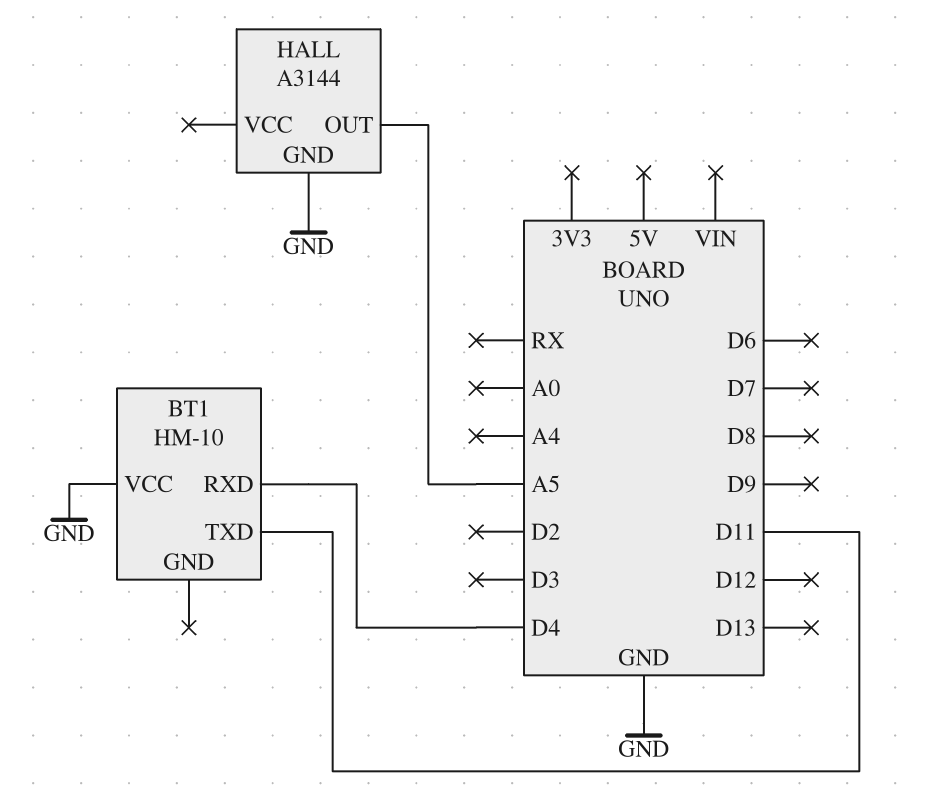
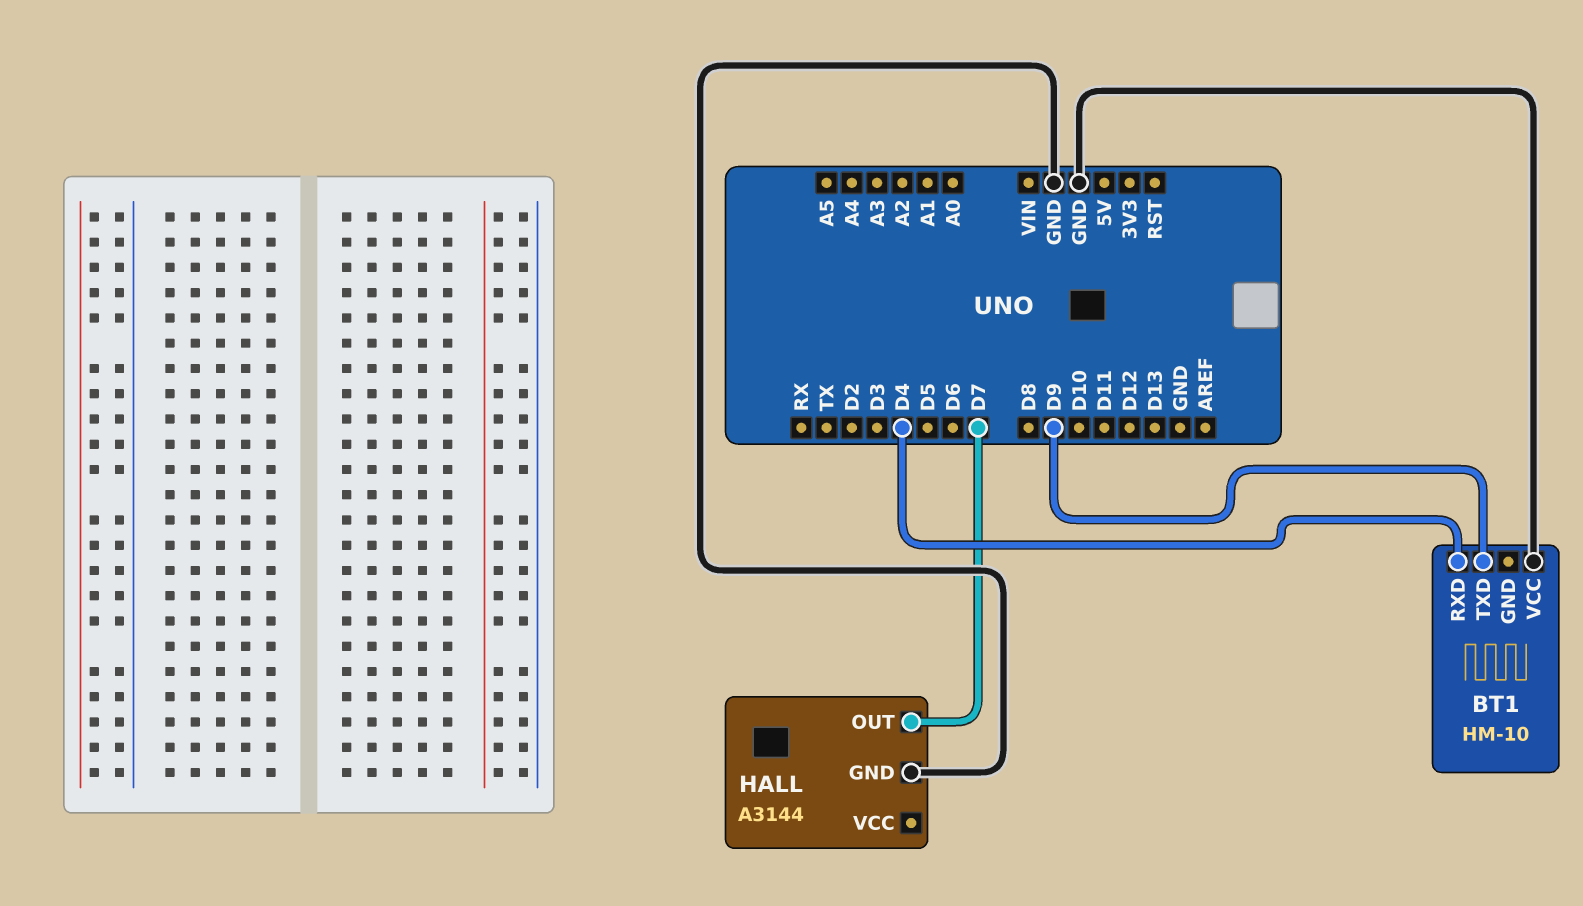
BT1 pin TXD: D11 -> D9
HALL pin OUT: A5 -> D7

